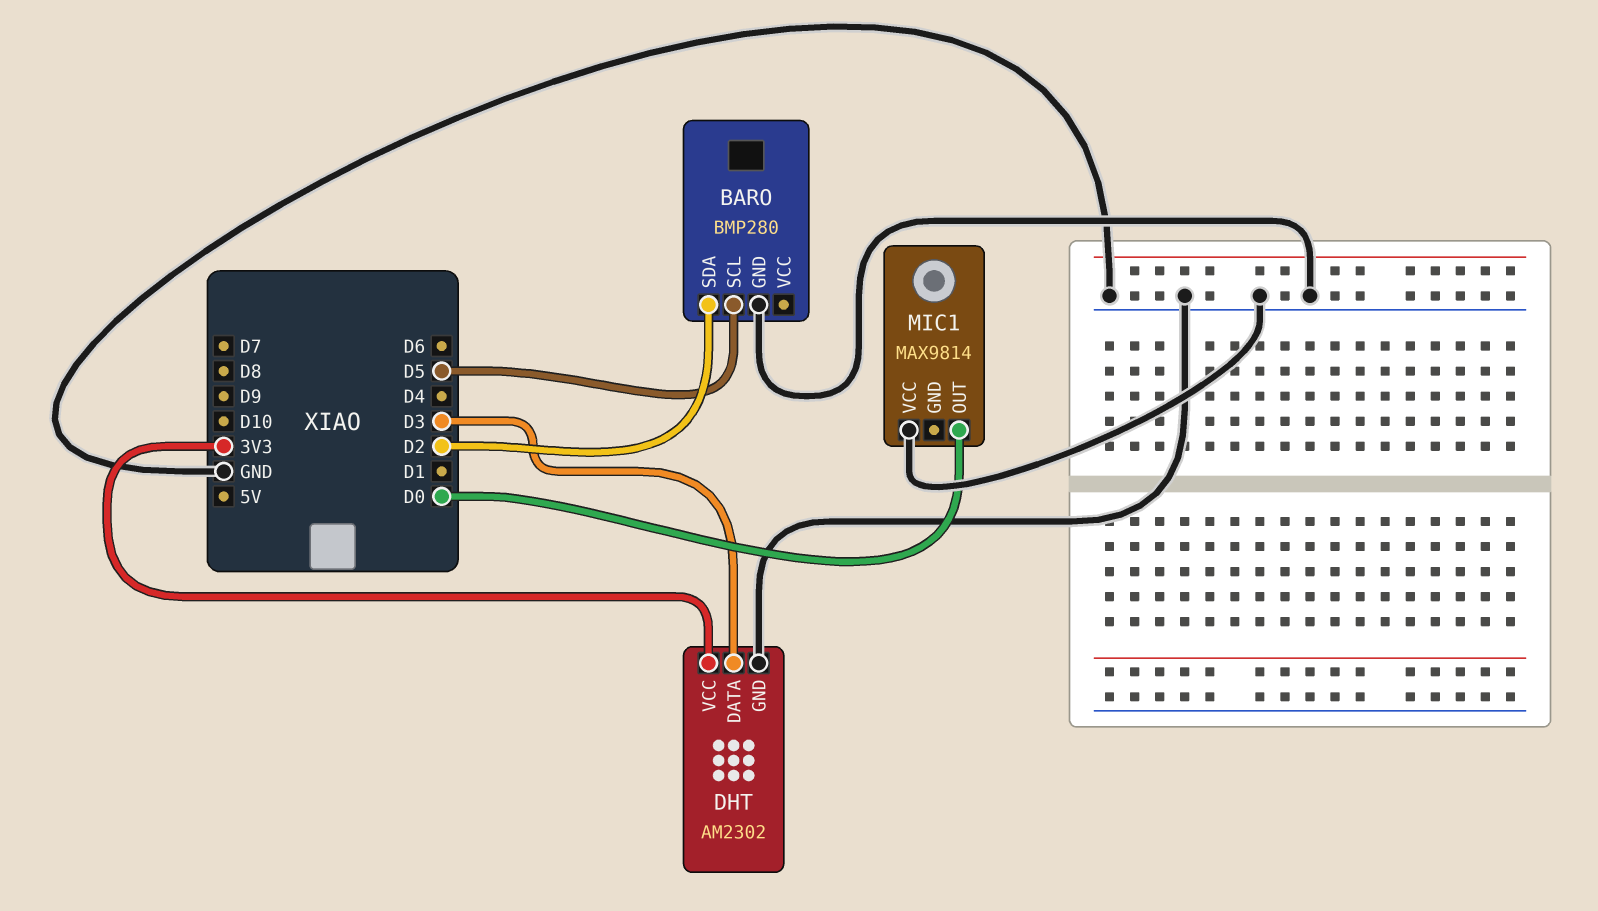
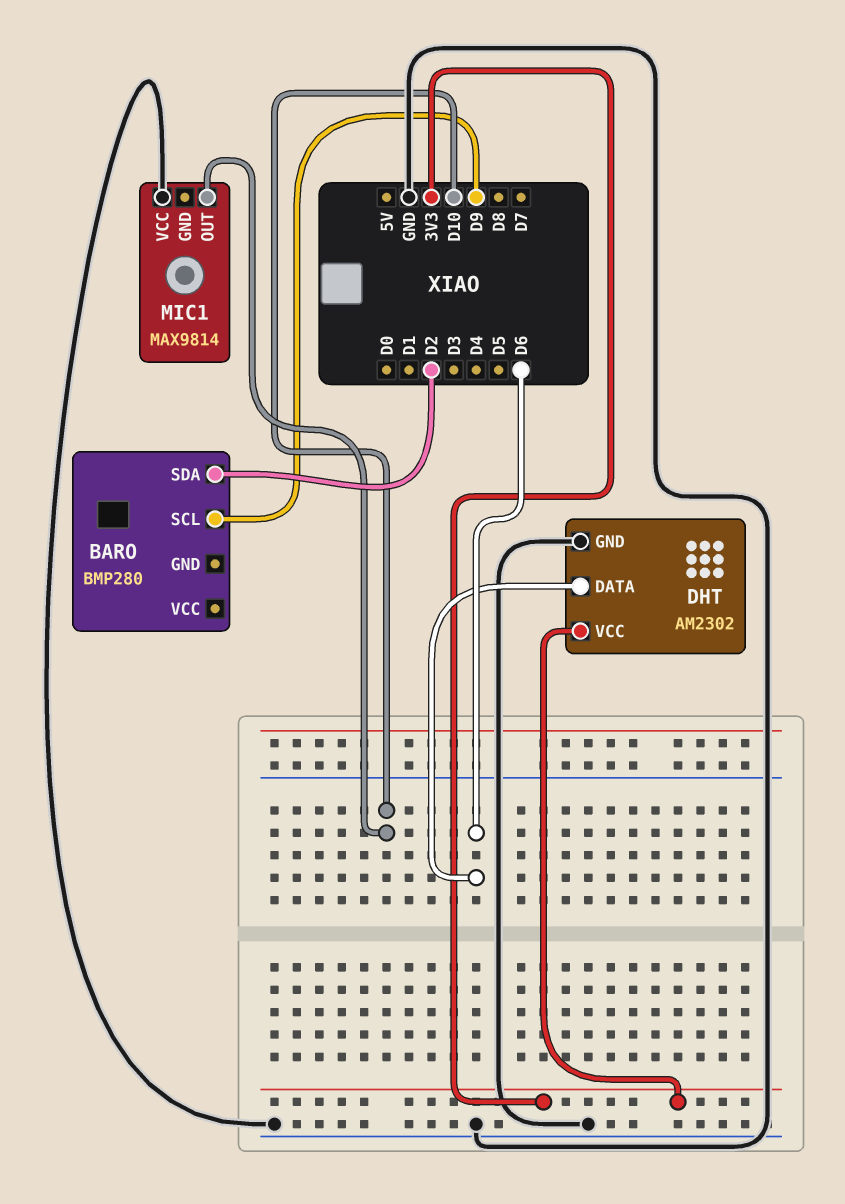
BARO pin GND: GND -> none
BARO pin SCL: D5 -> D9
DHT pin DATA: D3 -> D6
MIC1 pin OUT: D0 -> D10

